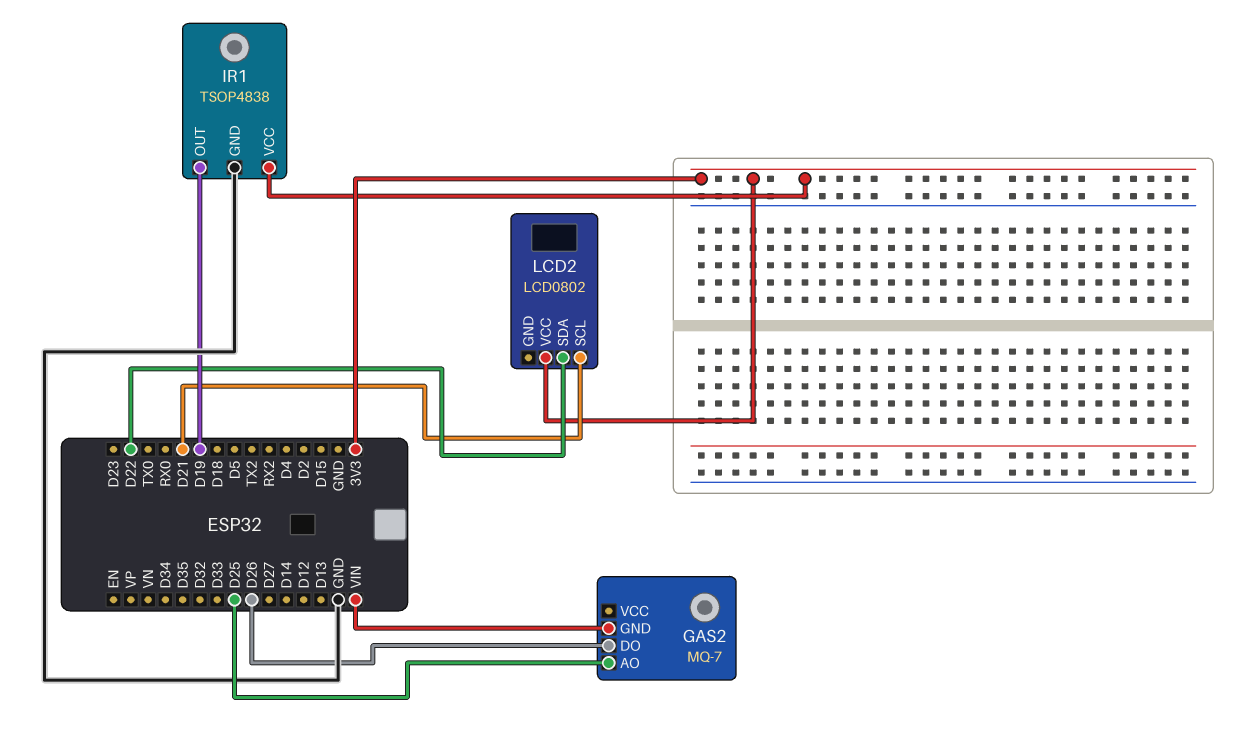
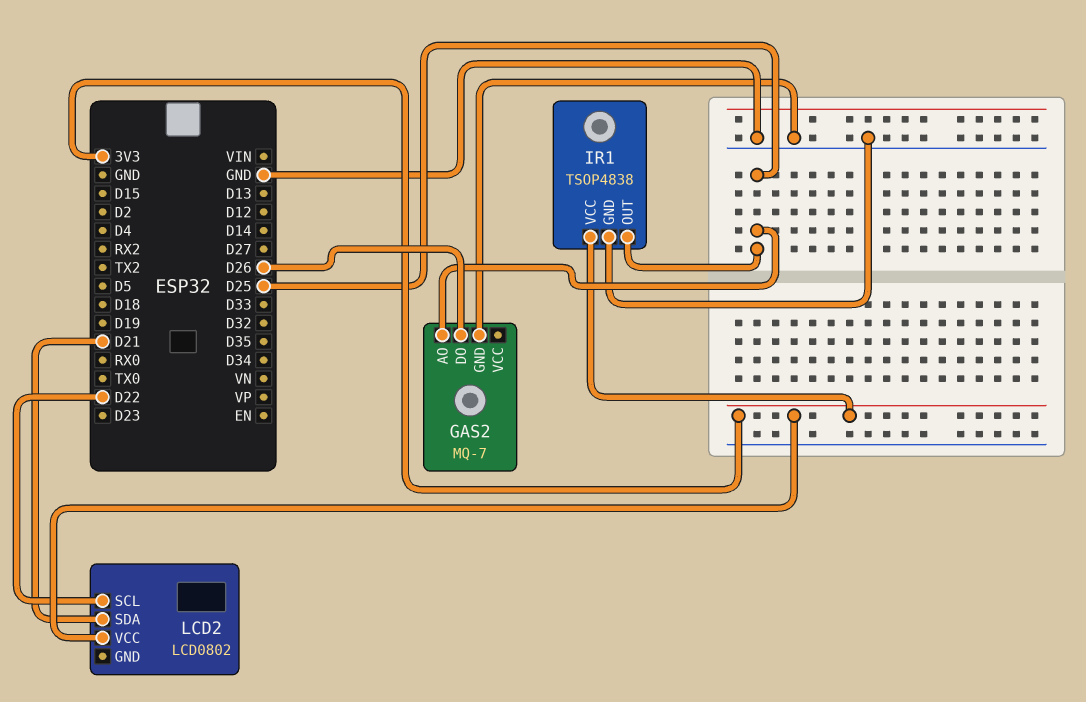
GAS2 pin GND: VIN -> GND
IR1 pin OUT: D19 -> D25
LCD2 pin SCL: D21 -> D22
LCD2 pin SDA: D22 -> D21

